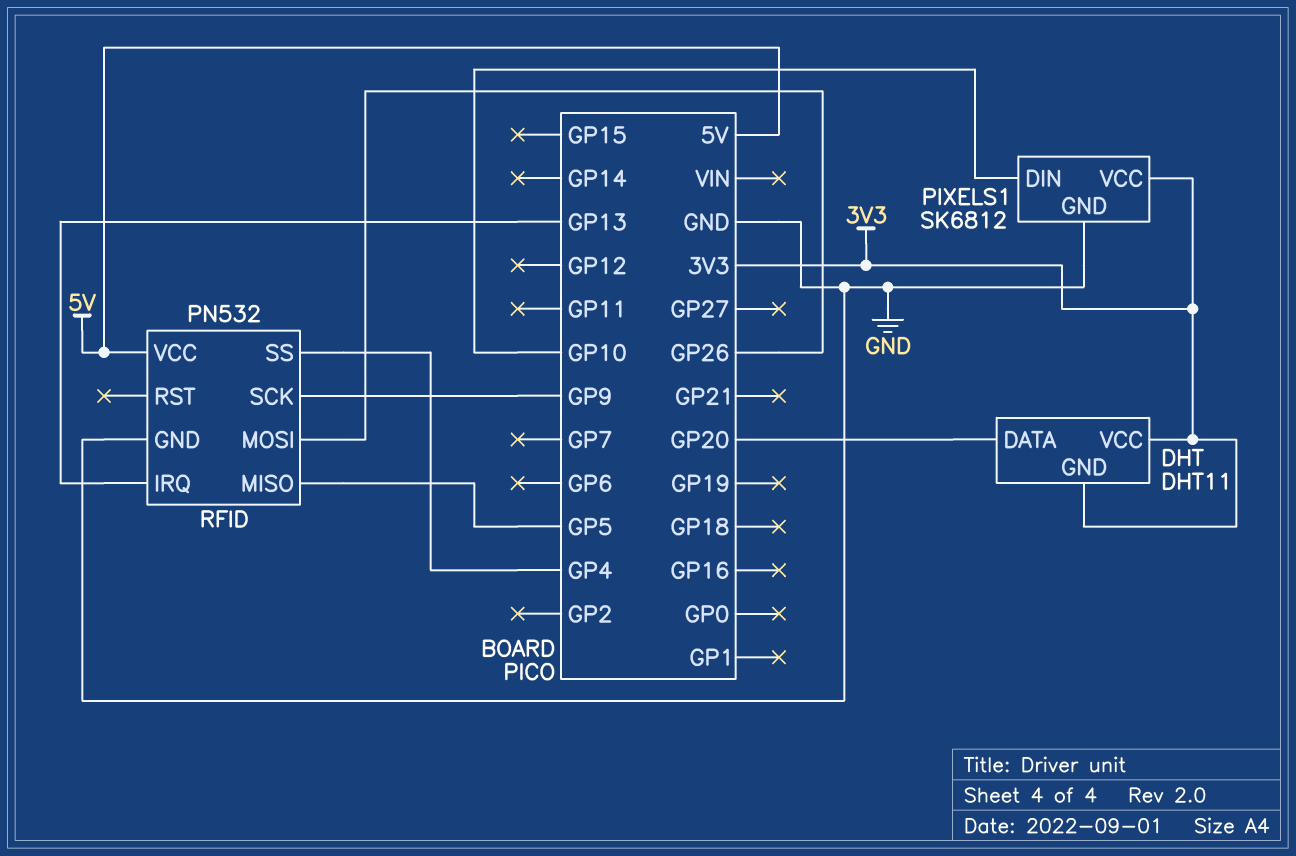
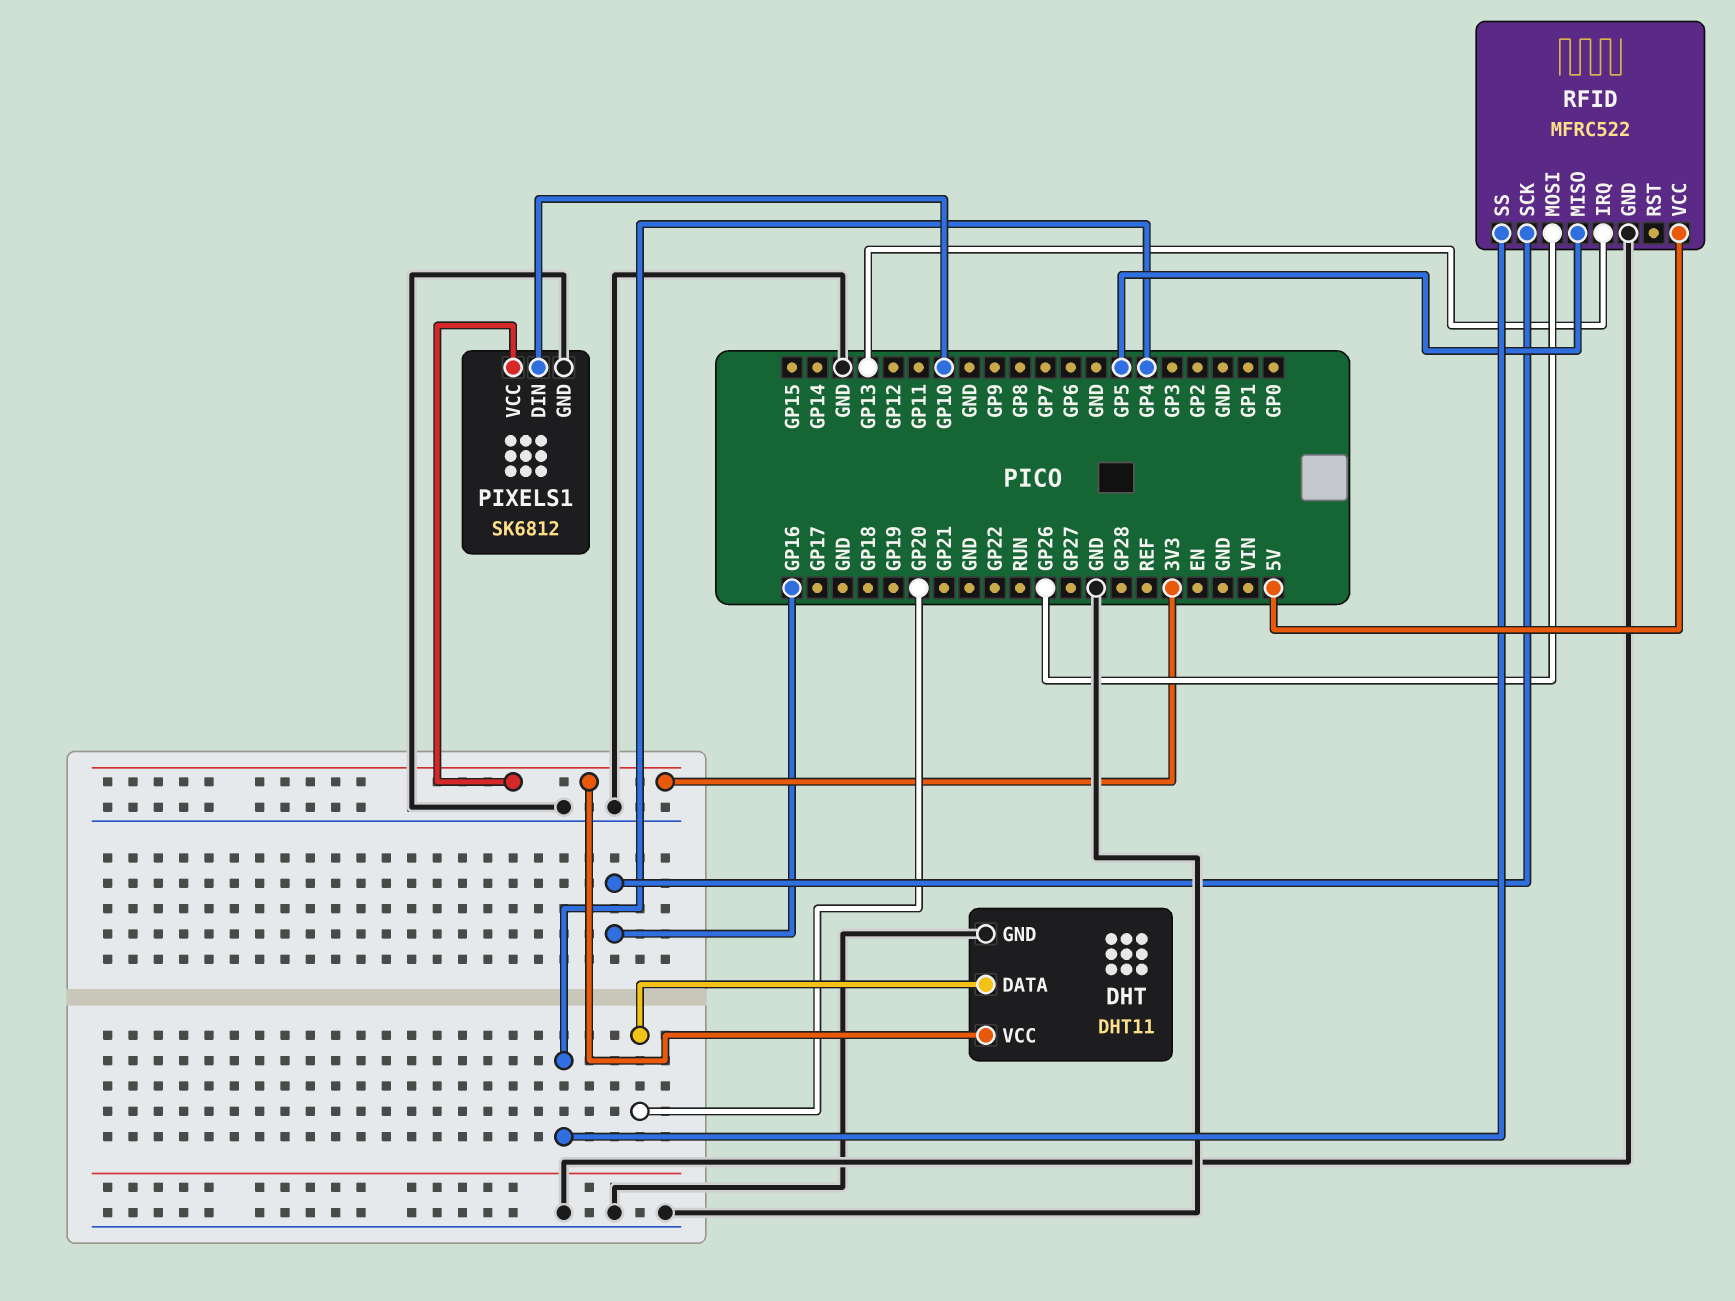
DHT pin GND: 3V3 -> GND
RFID: PN532 -> MFRC522
RFID pin SCK: GP9 -> GP16

